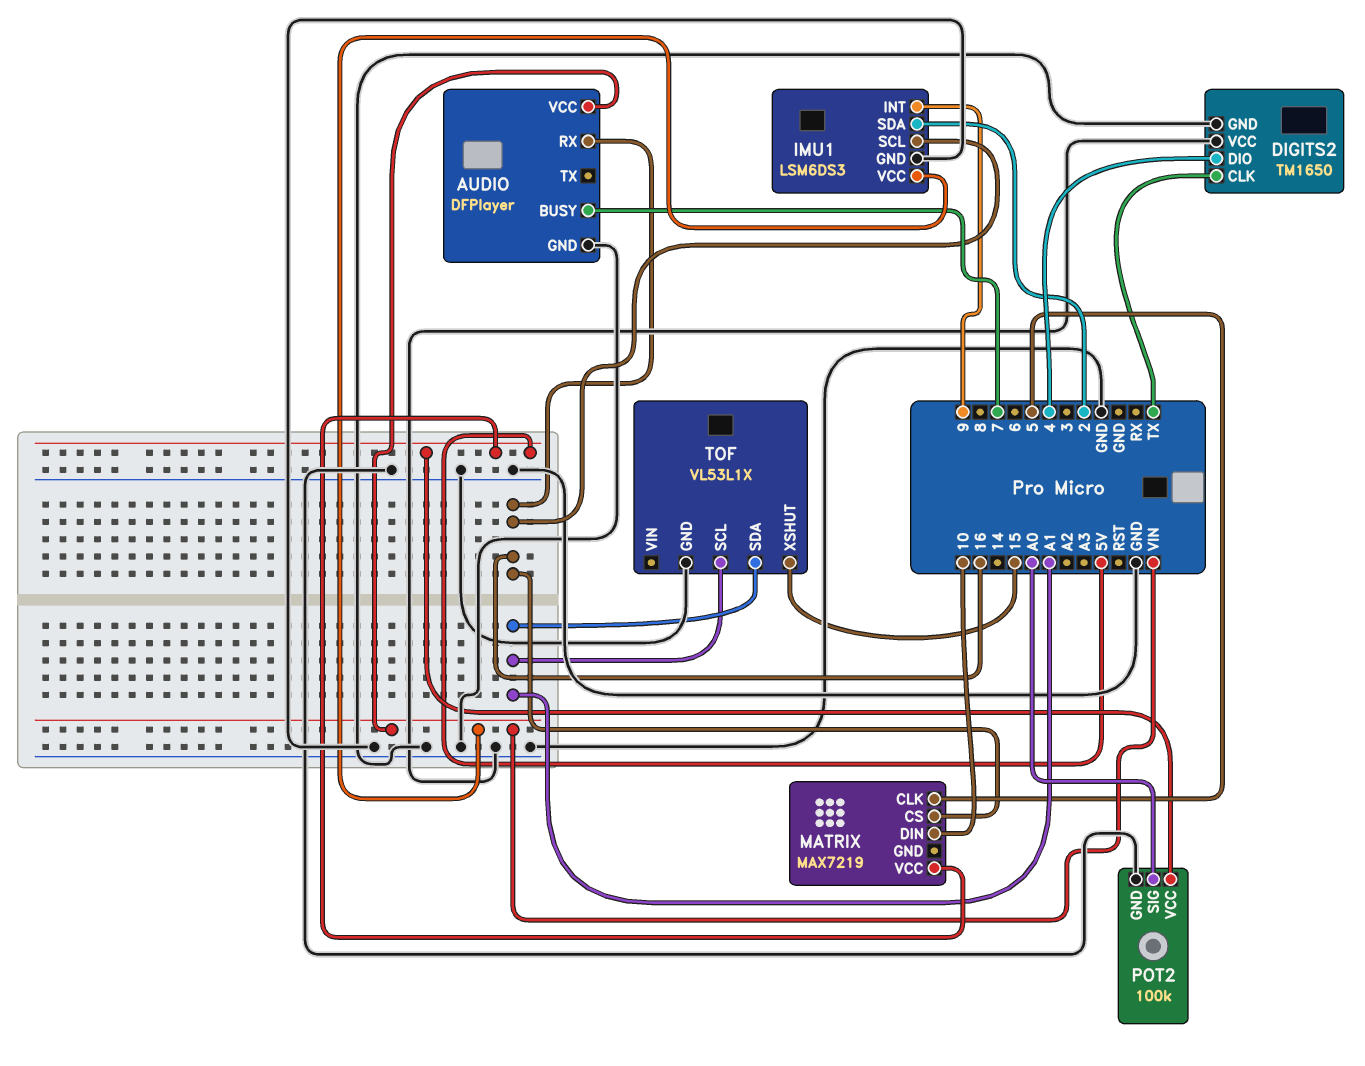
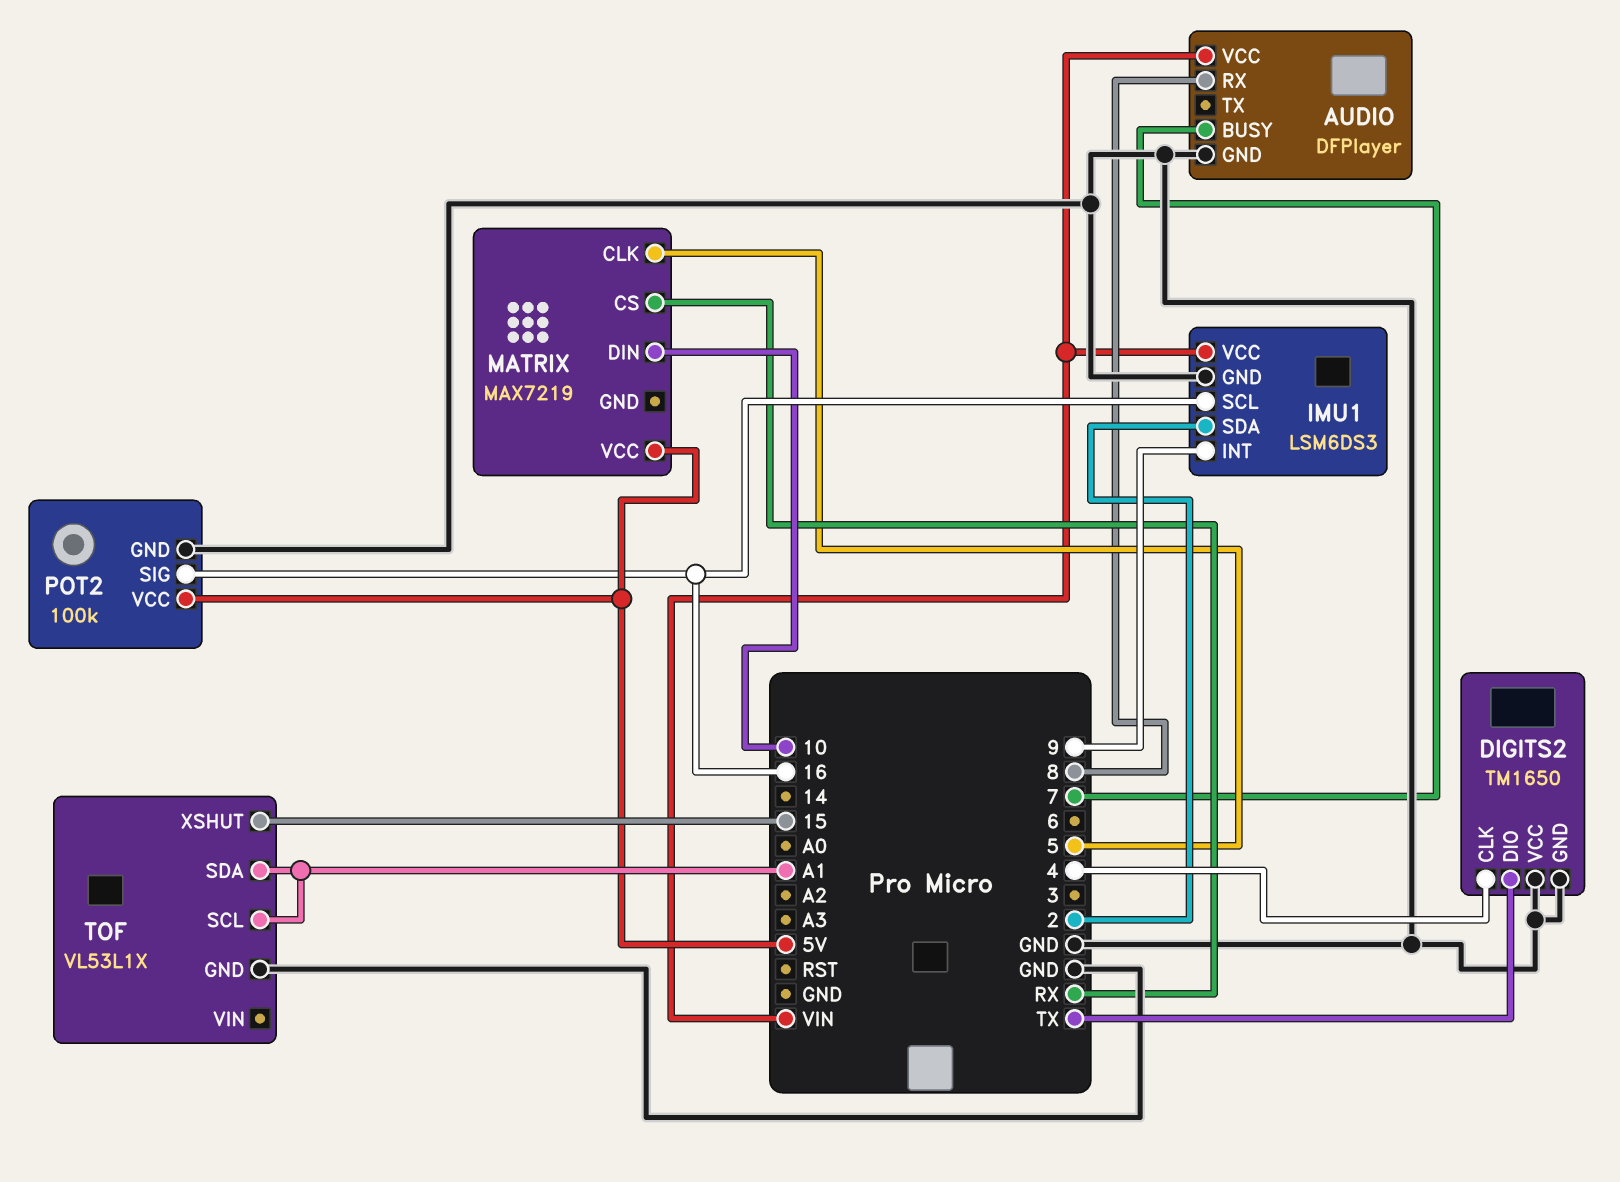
AUDIO pin RX: 16 -> 8
DIGITS2 pin CLK: TX -> 4
DIGITS2 pin DIO: 4 -> TX
MATRIX pin CS: 16 -> RX
POT2 pin SIG: A0 -> 16

